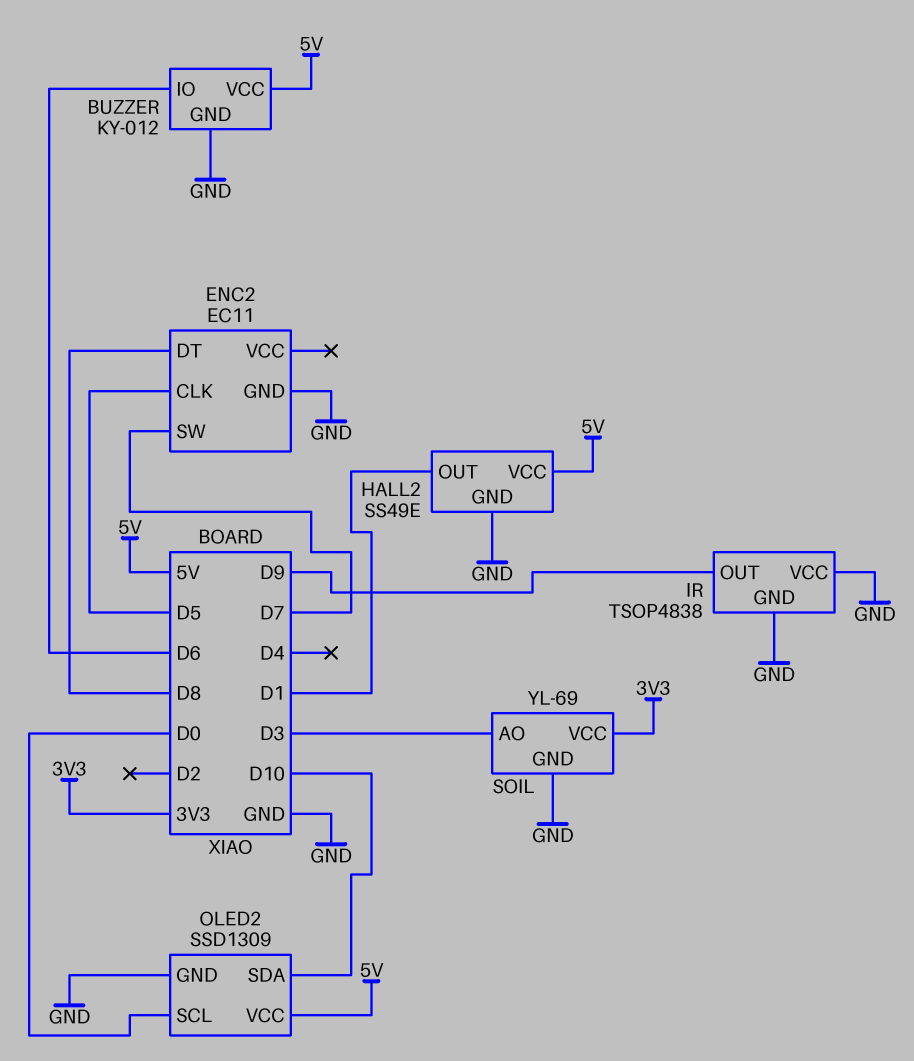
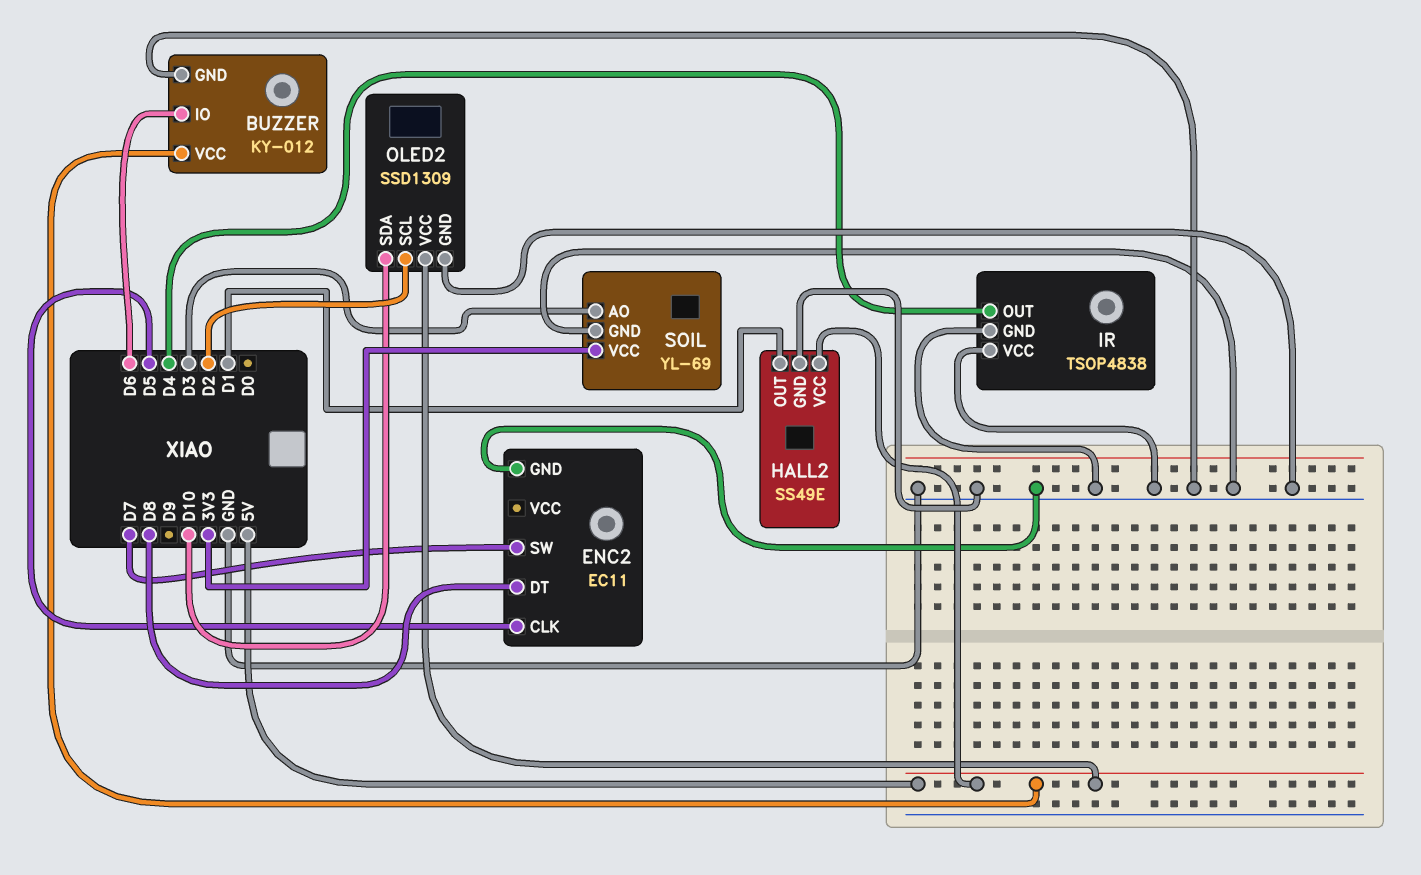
IR pin OUT: D9 -> D4
OLED2 pin SCL: D0 -> D2

